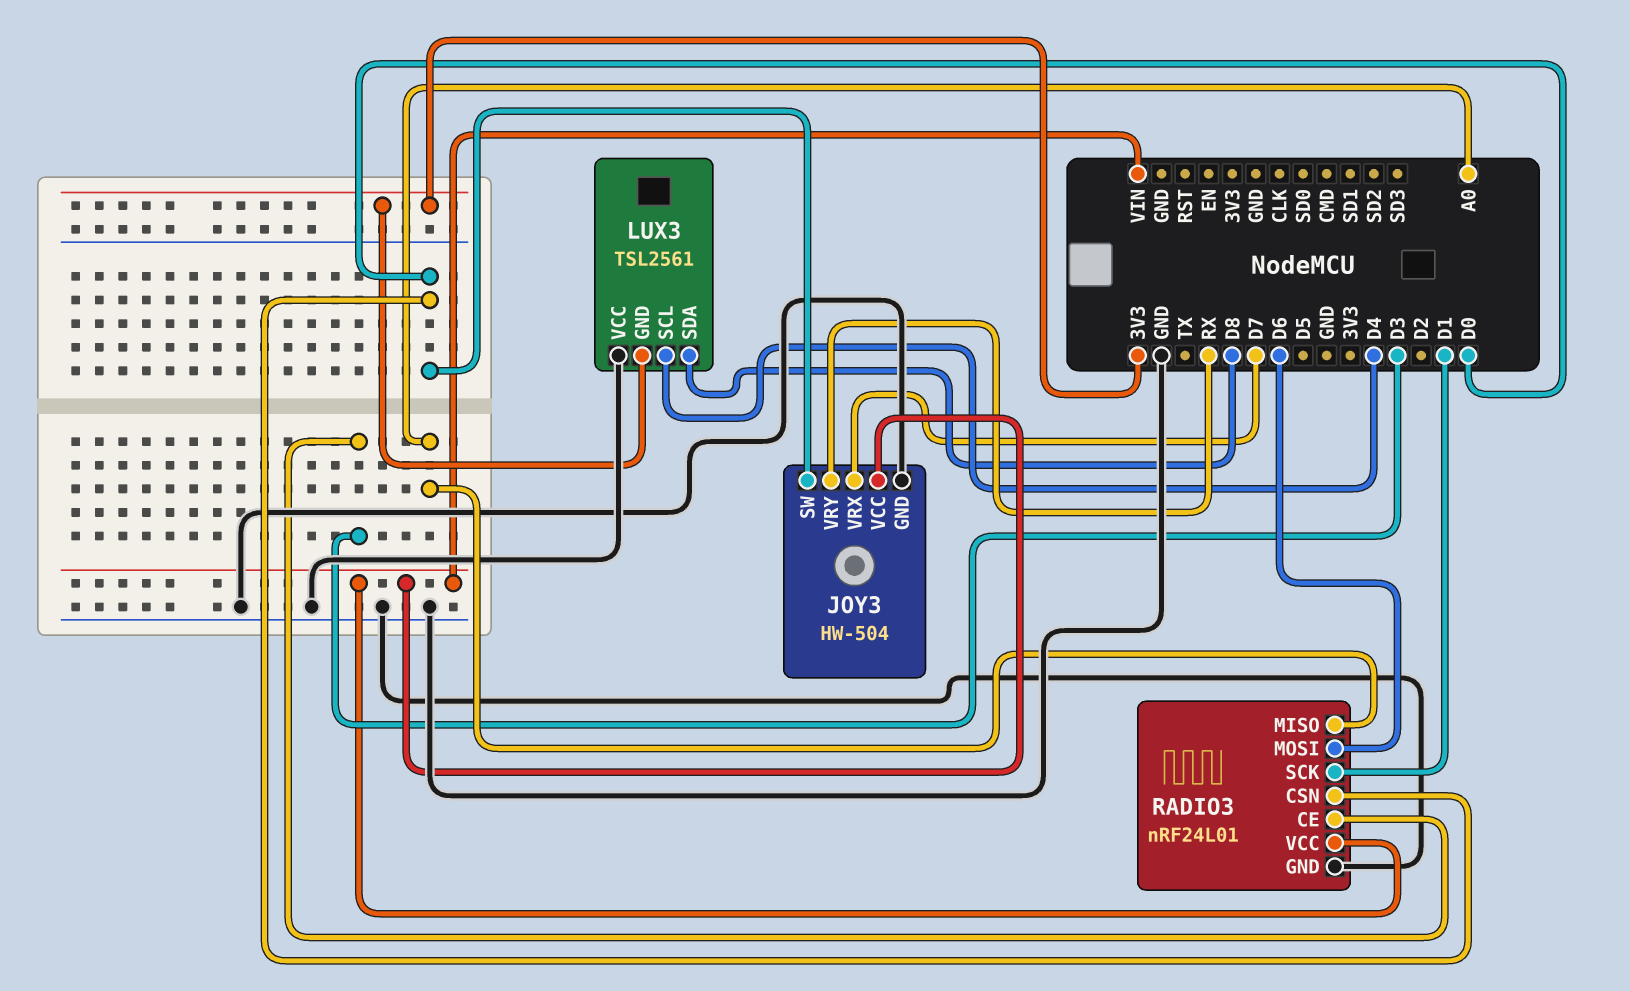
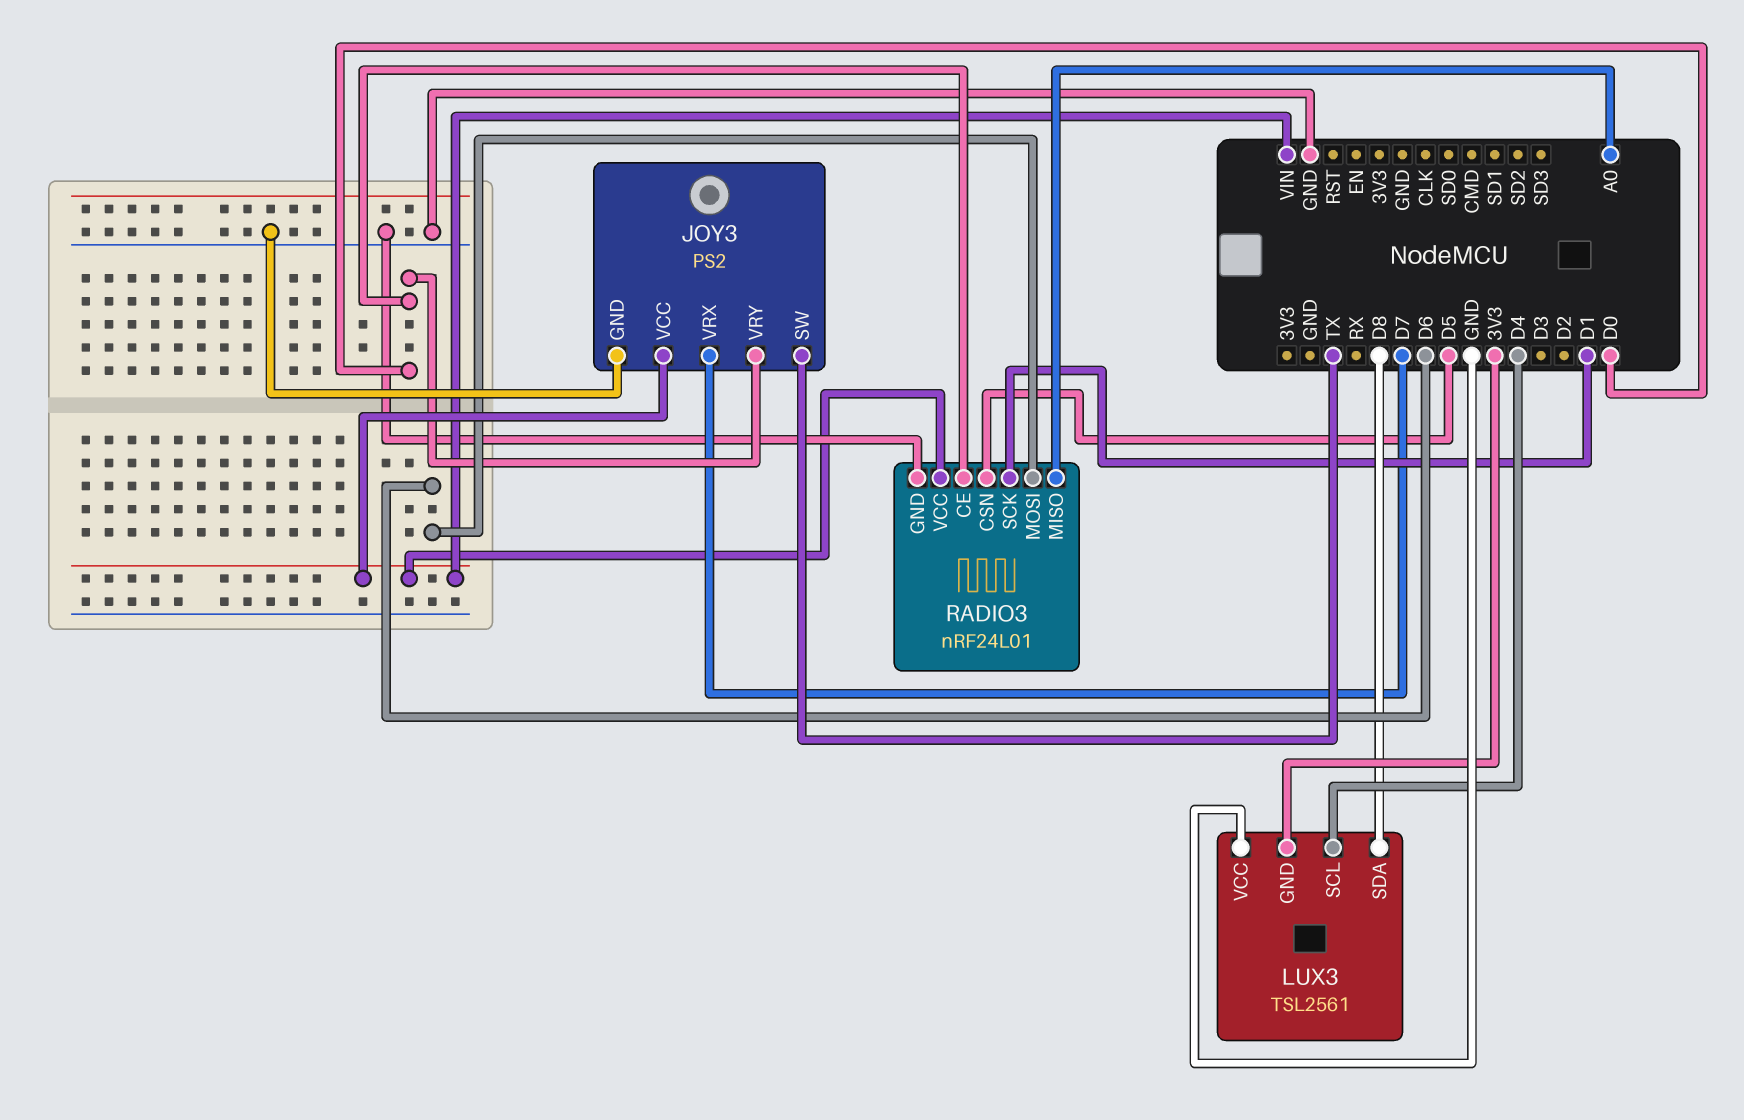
JOY3: HW-504 -> PS2
JOY3 pin SW: D0 -> TX
JOY3 pin VRY: RX -> D0
RADIO3 pin CE: D3 -> D0
RADIO3 pin CSN: D0 -> D5

